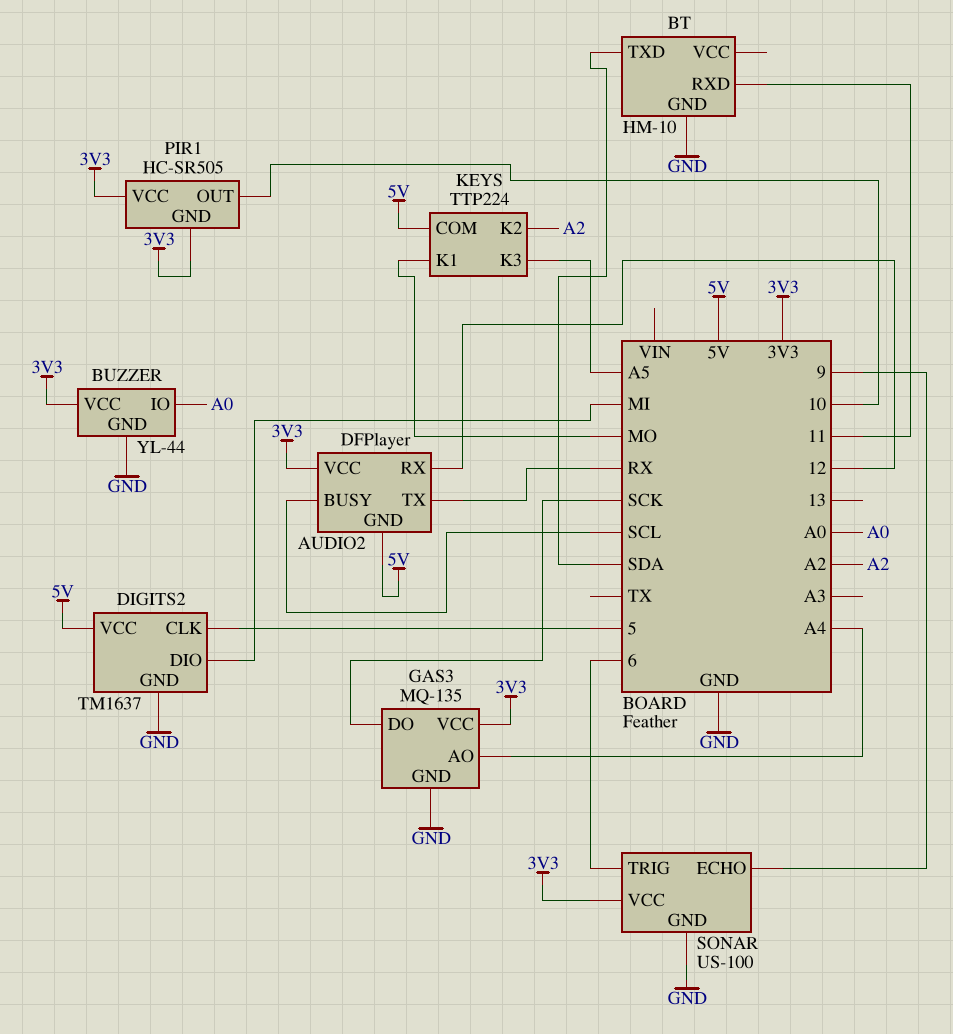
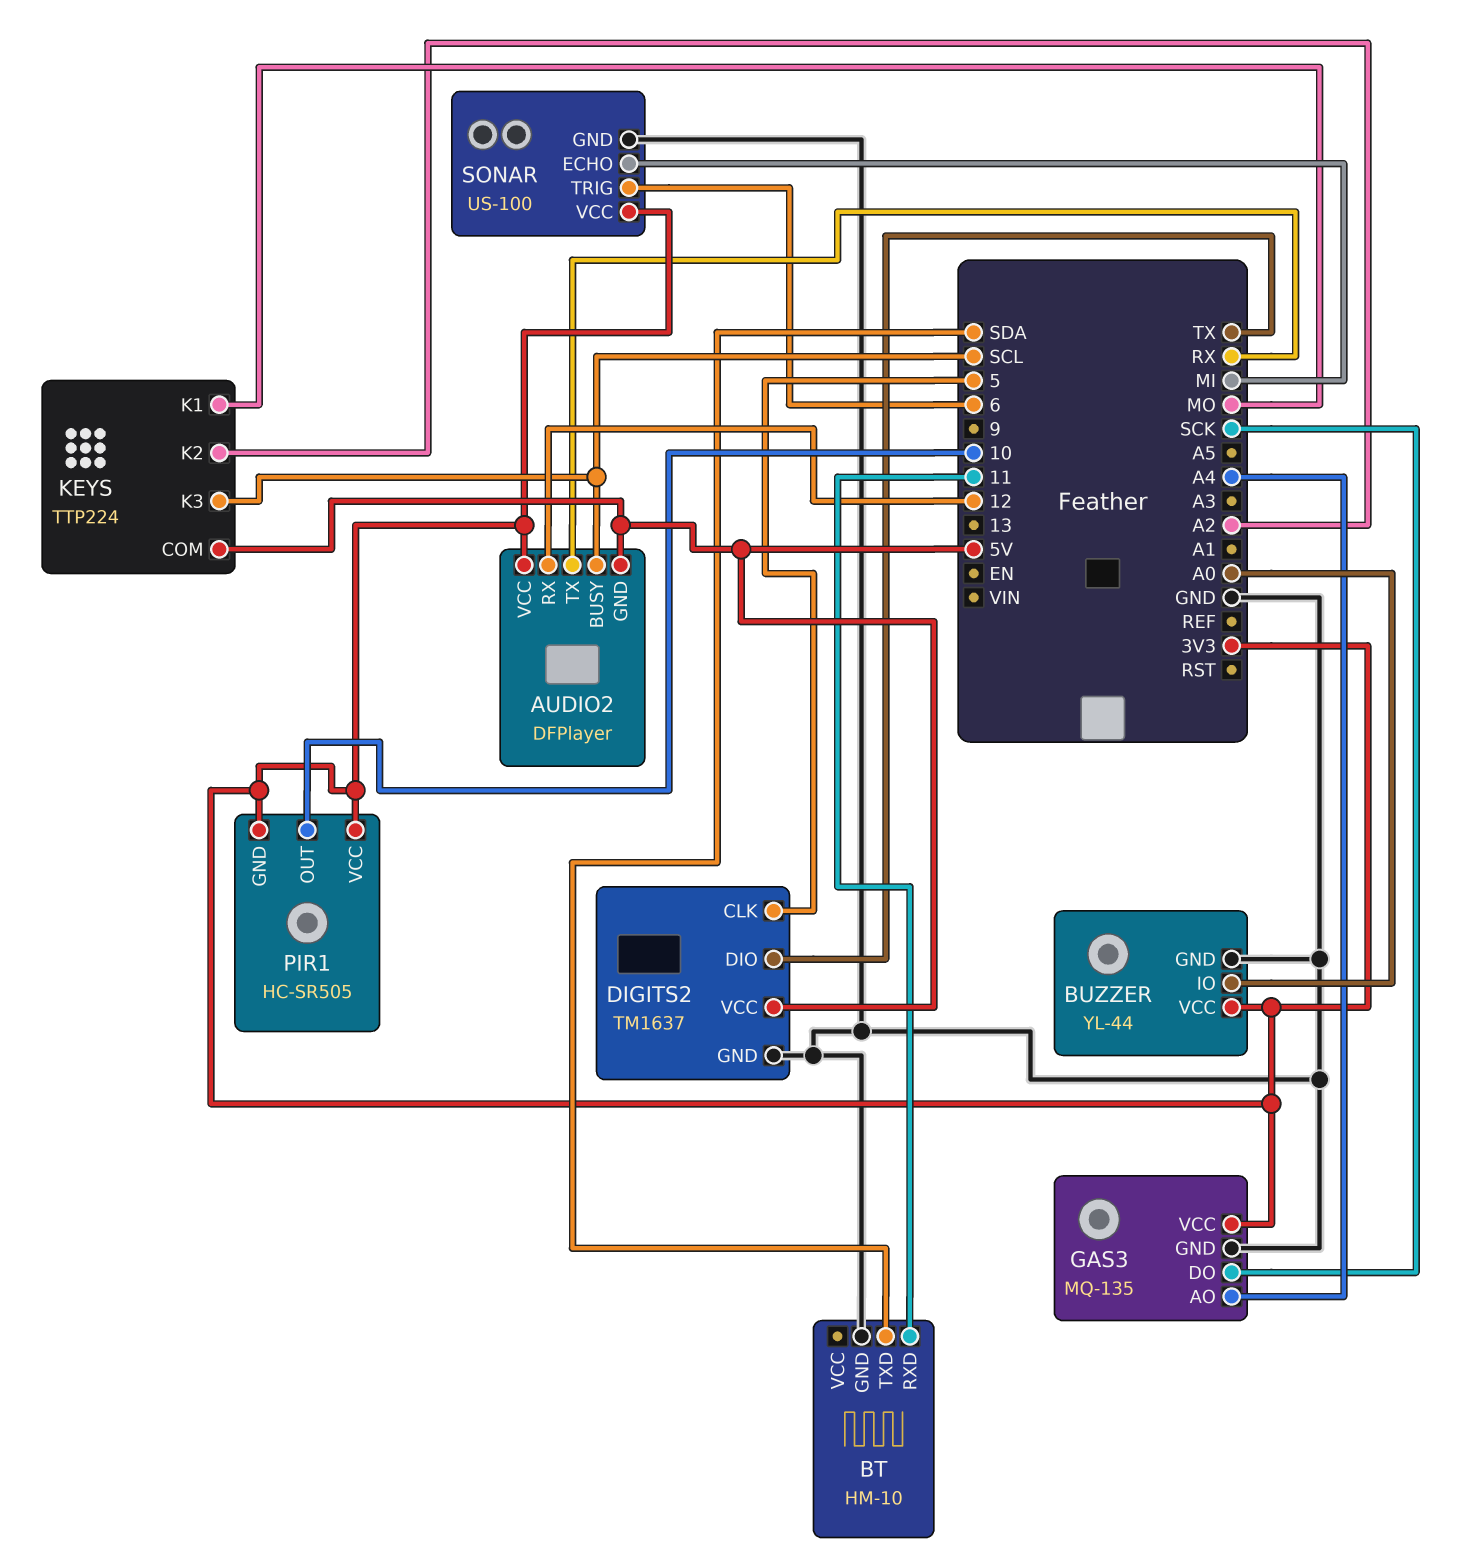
DIGITS2 pin DIO: MI -> TX
KEYS pin K3: A5 -> SCL
SONAR pin ECHO: 9 -> MI

